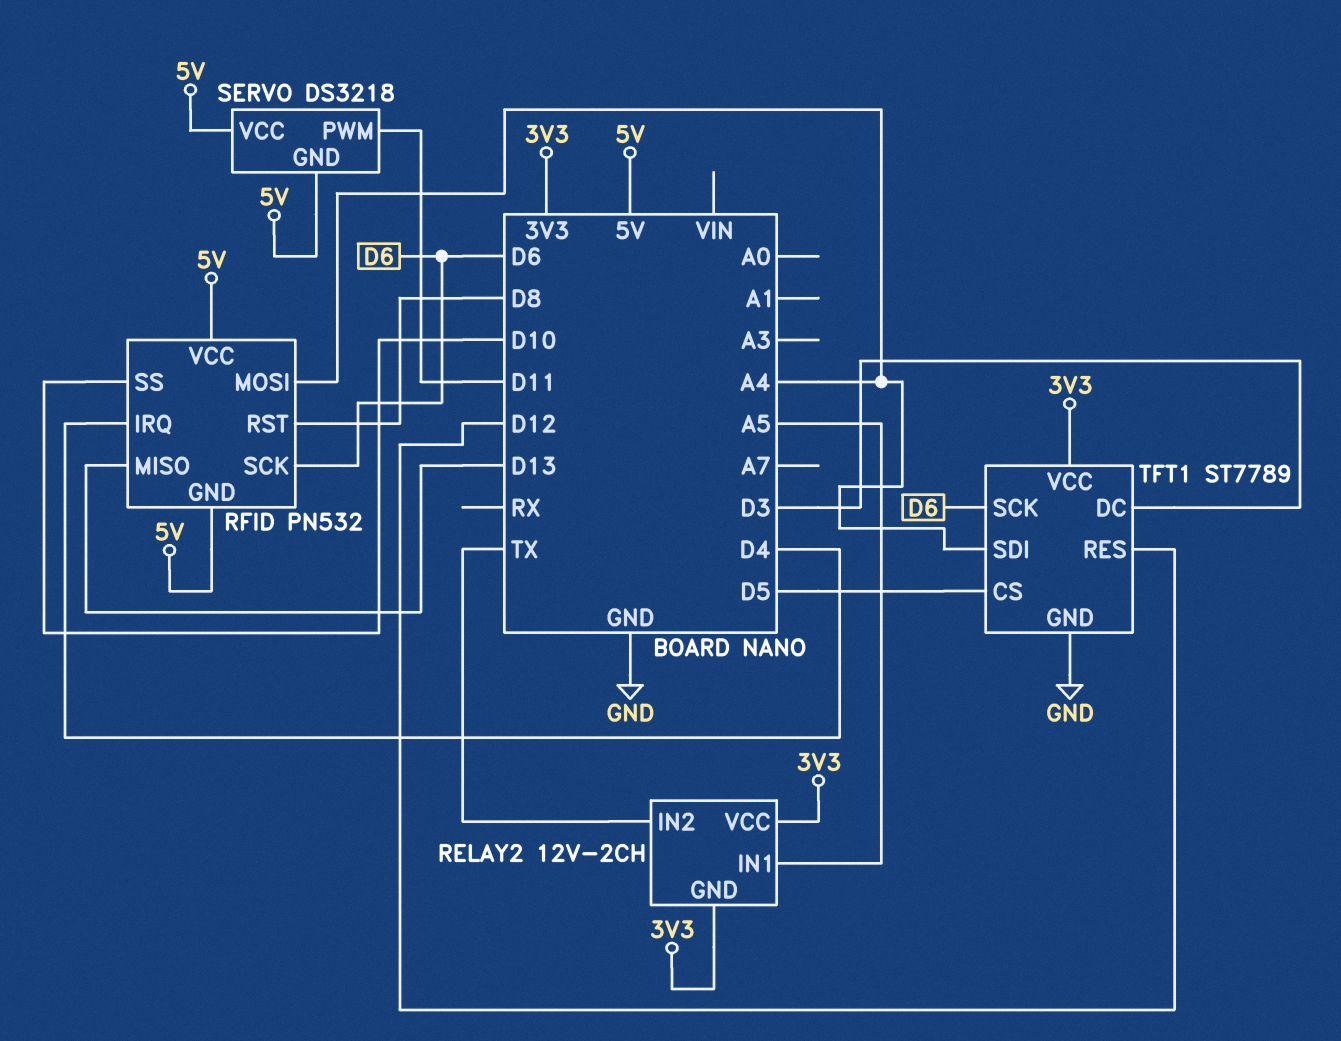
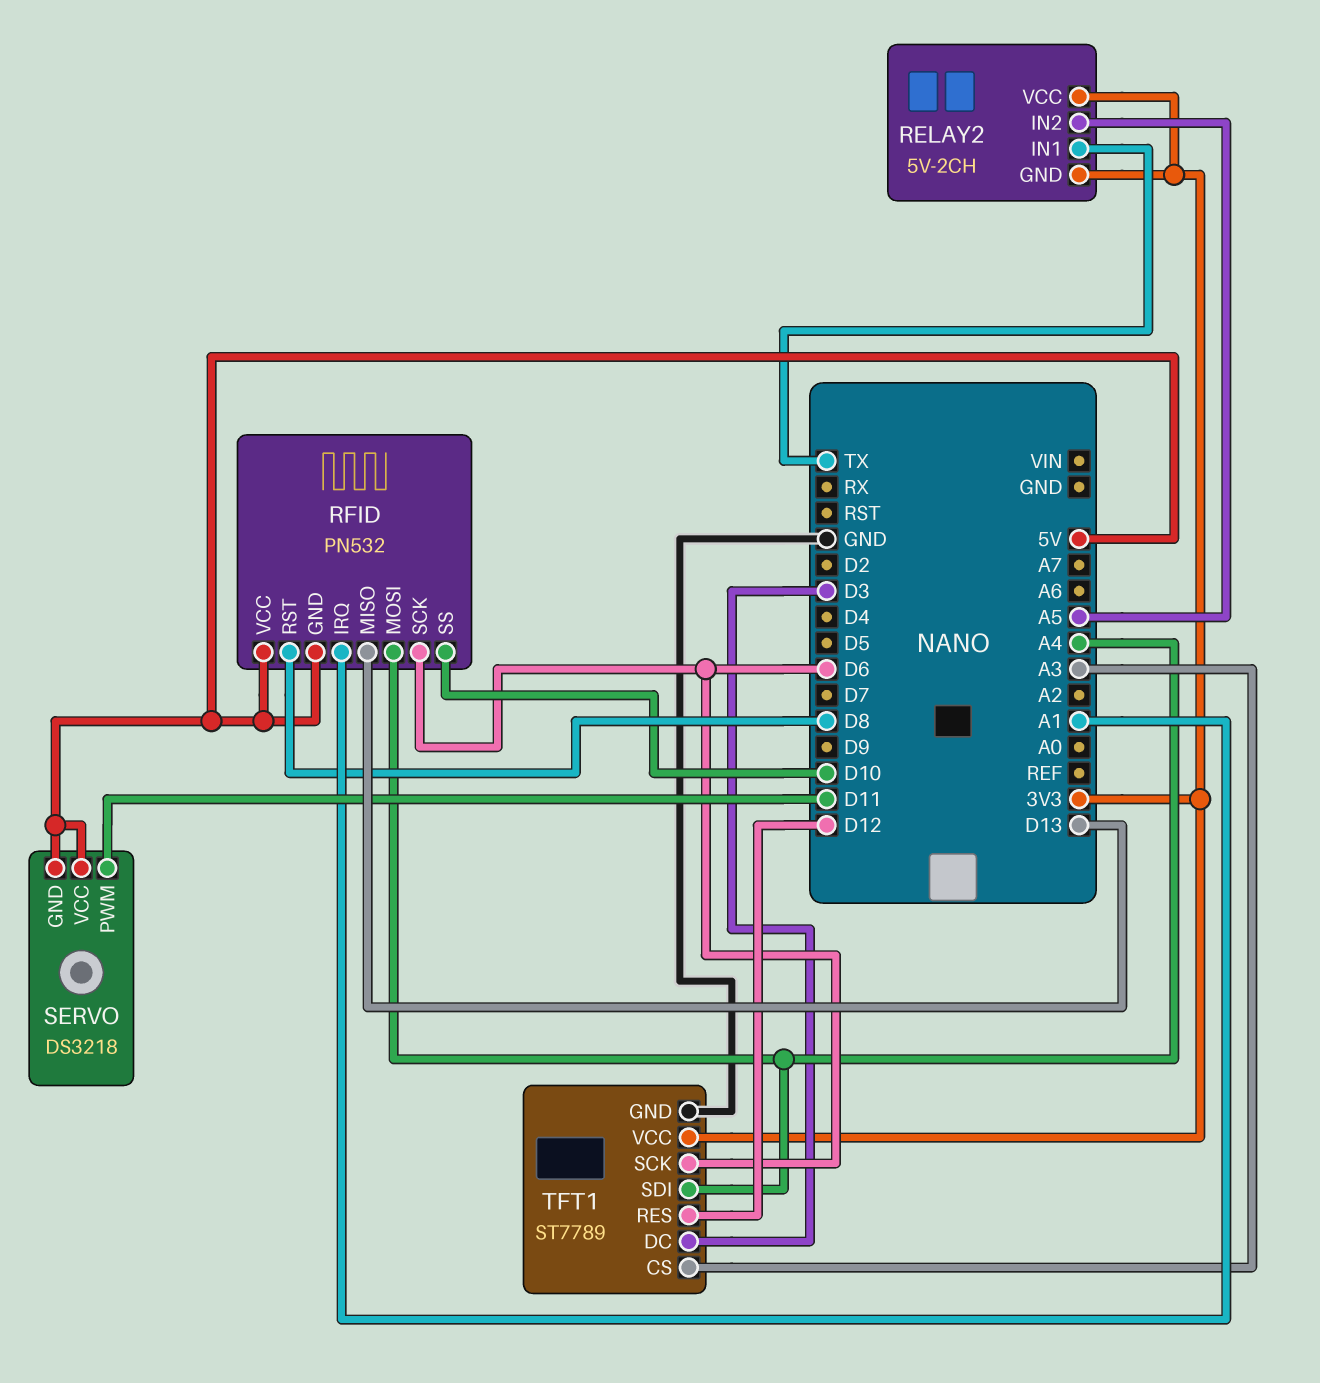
RELAY2: 12V-2CH -> 5V-2CH
RELAY2 pin IN1: A5 -> TX
RELAY2 pin IN2: TX -> A5
RFID pin IRQ: D4 -> A1
TFT1 pin CS: D5 -> A3

